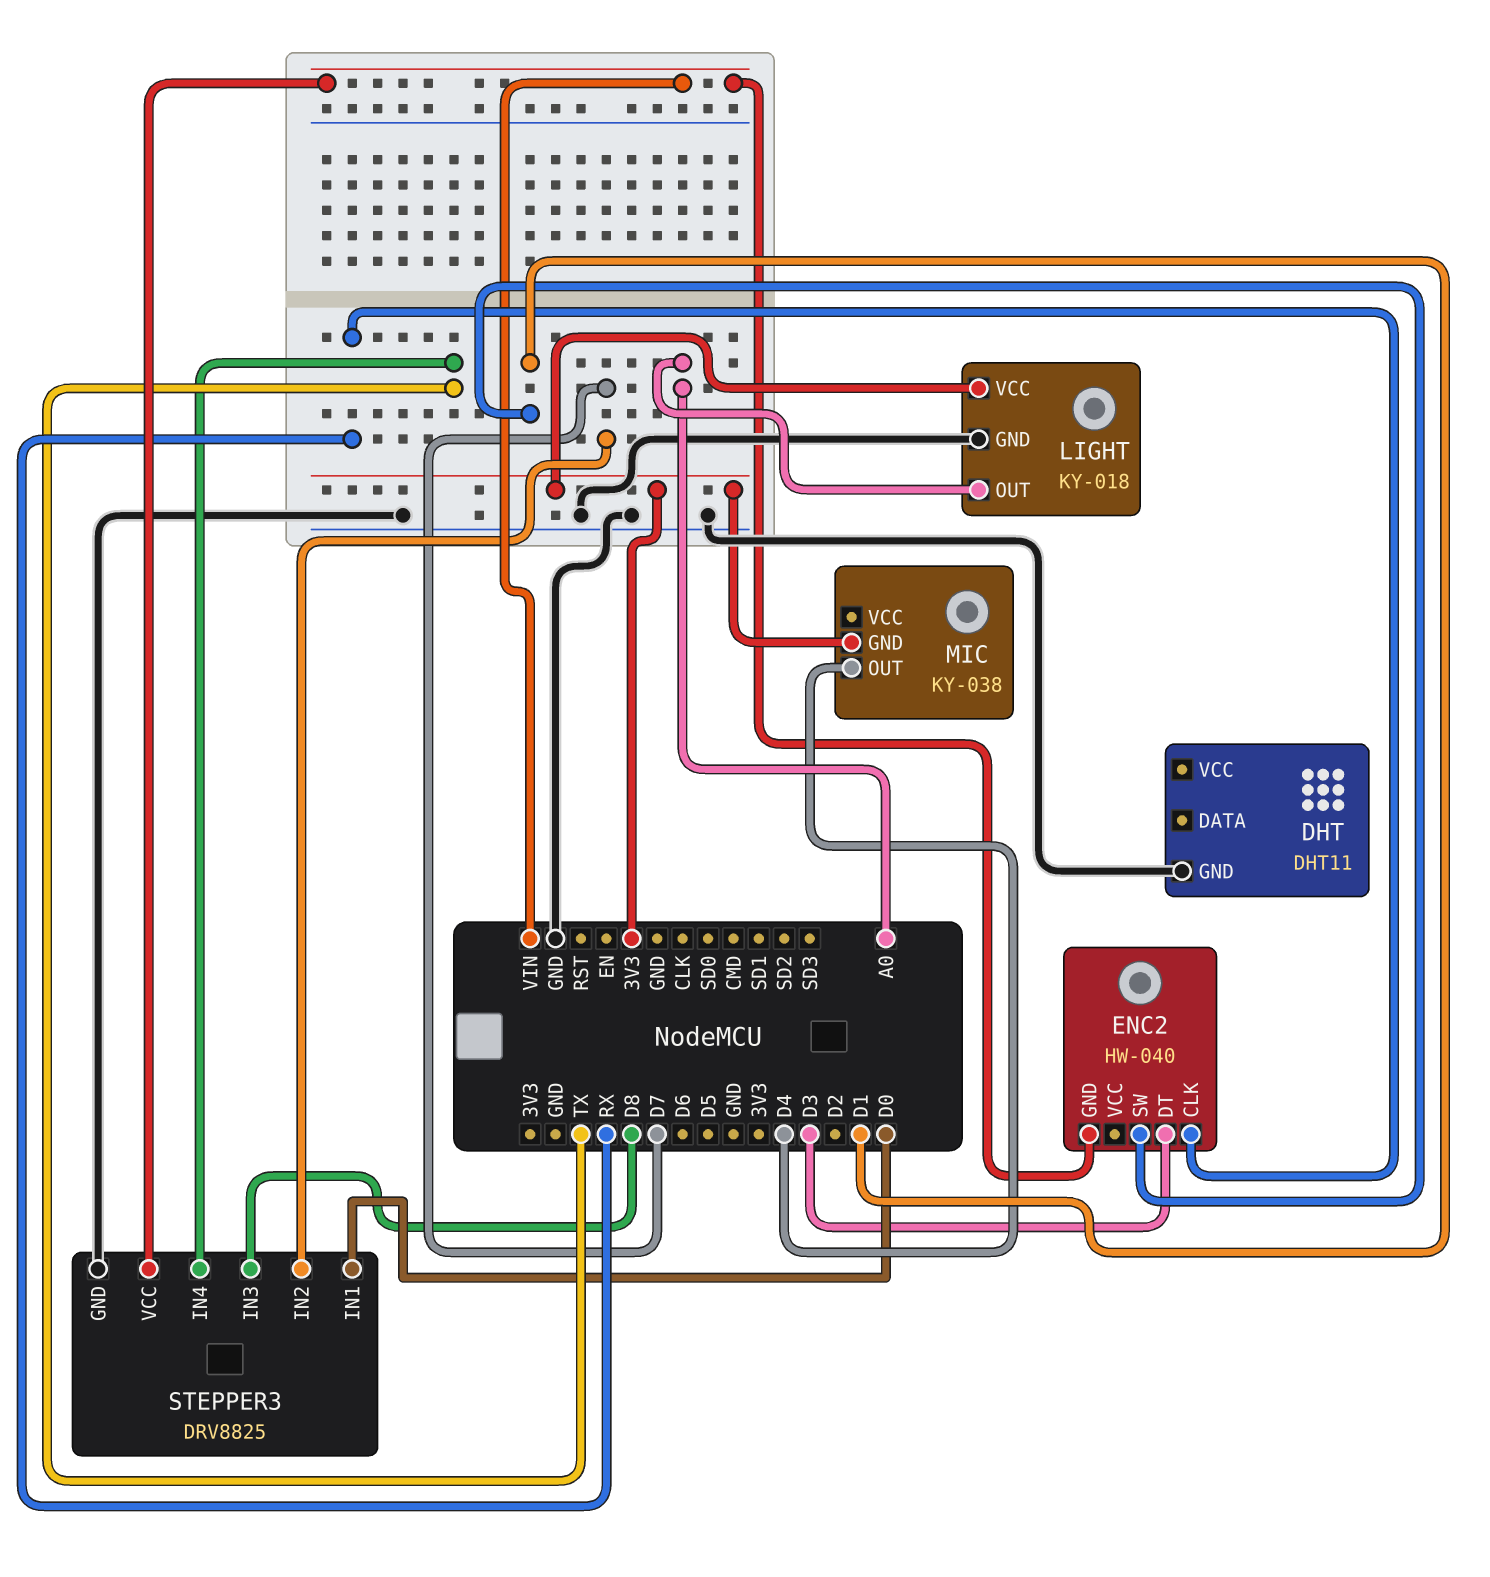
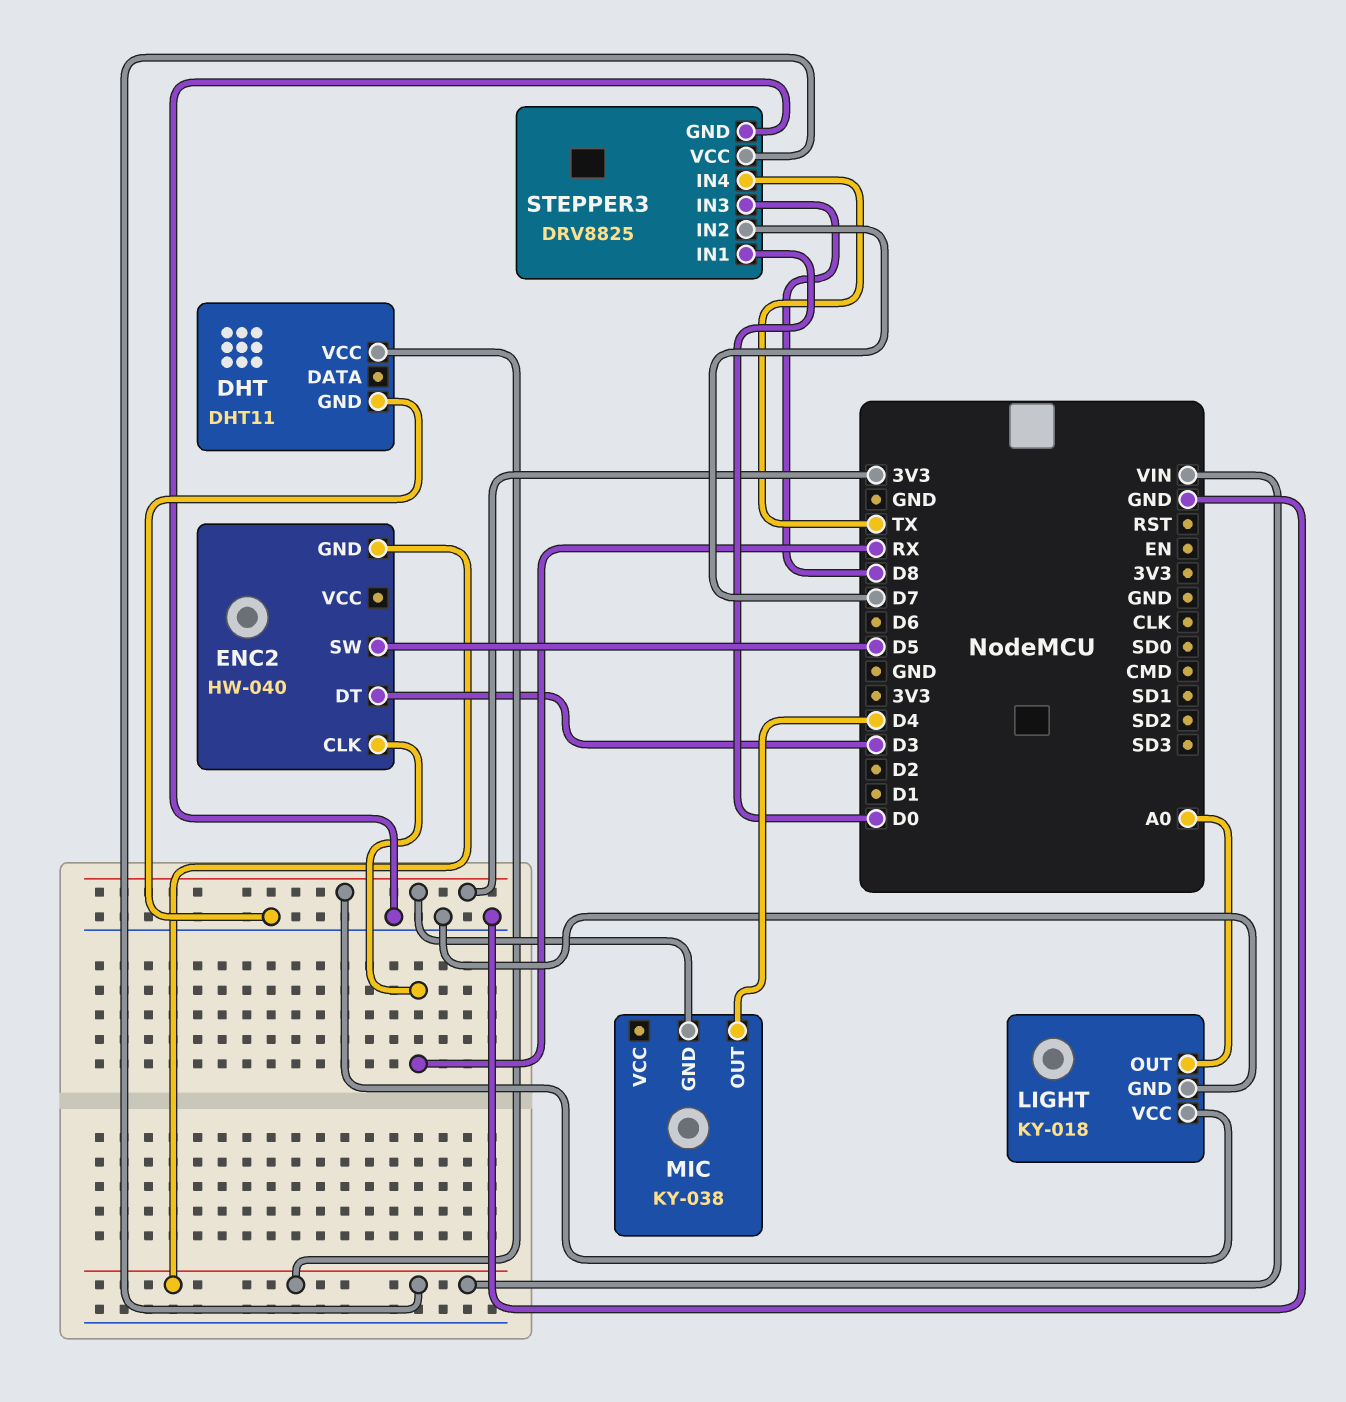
DHT pin VCC: none -> VIN
ENC2 pin SW: D1 -> D5

